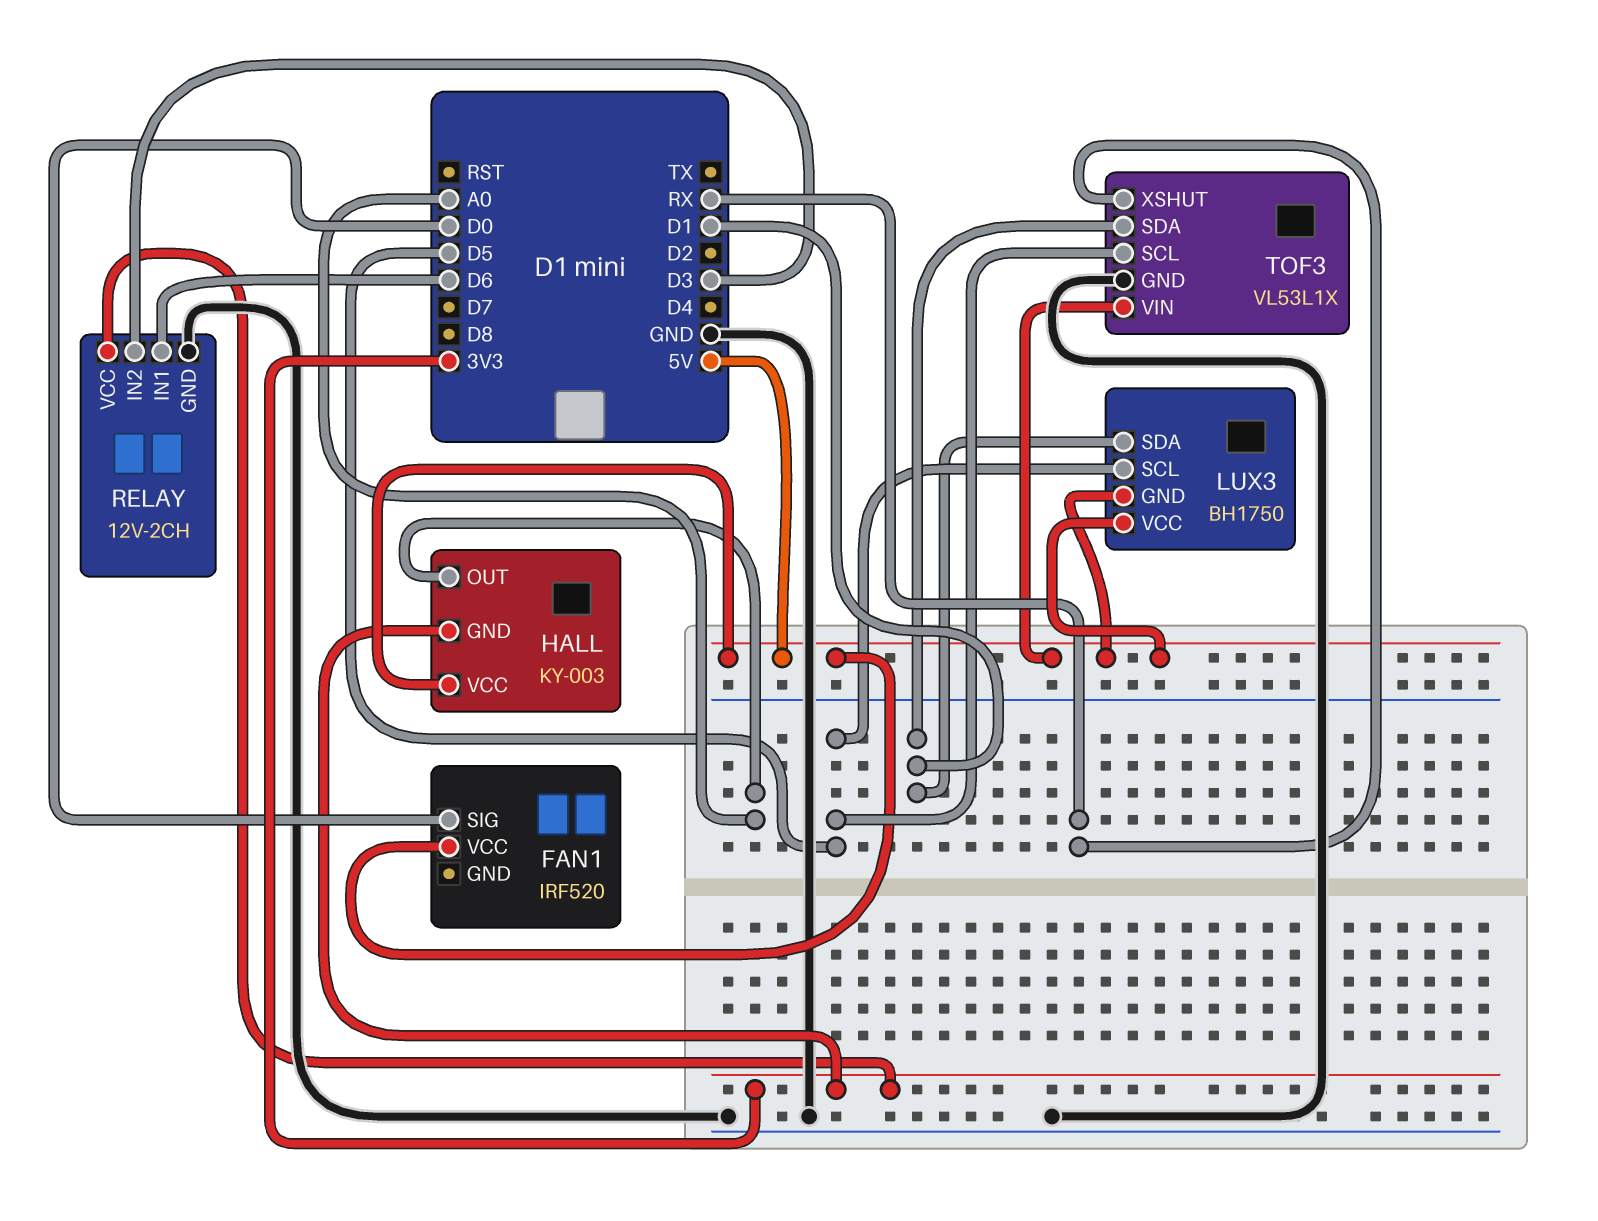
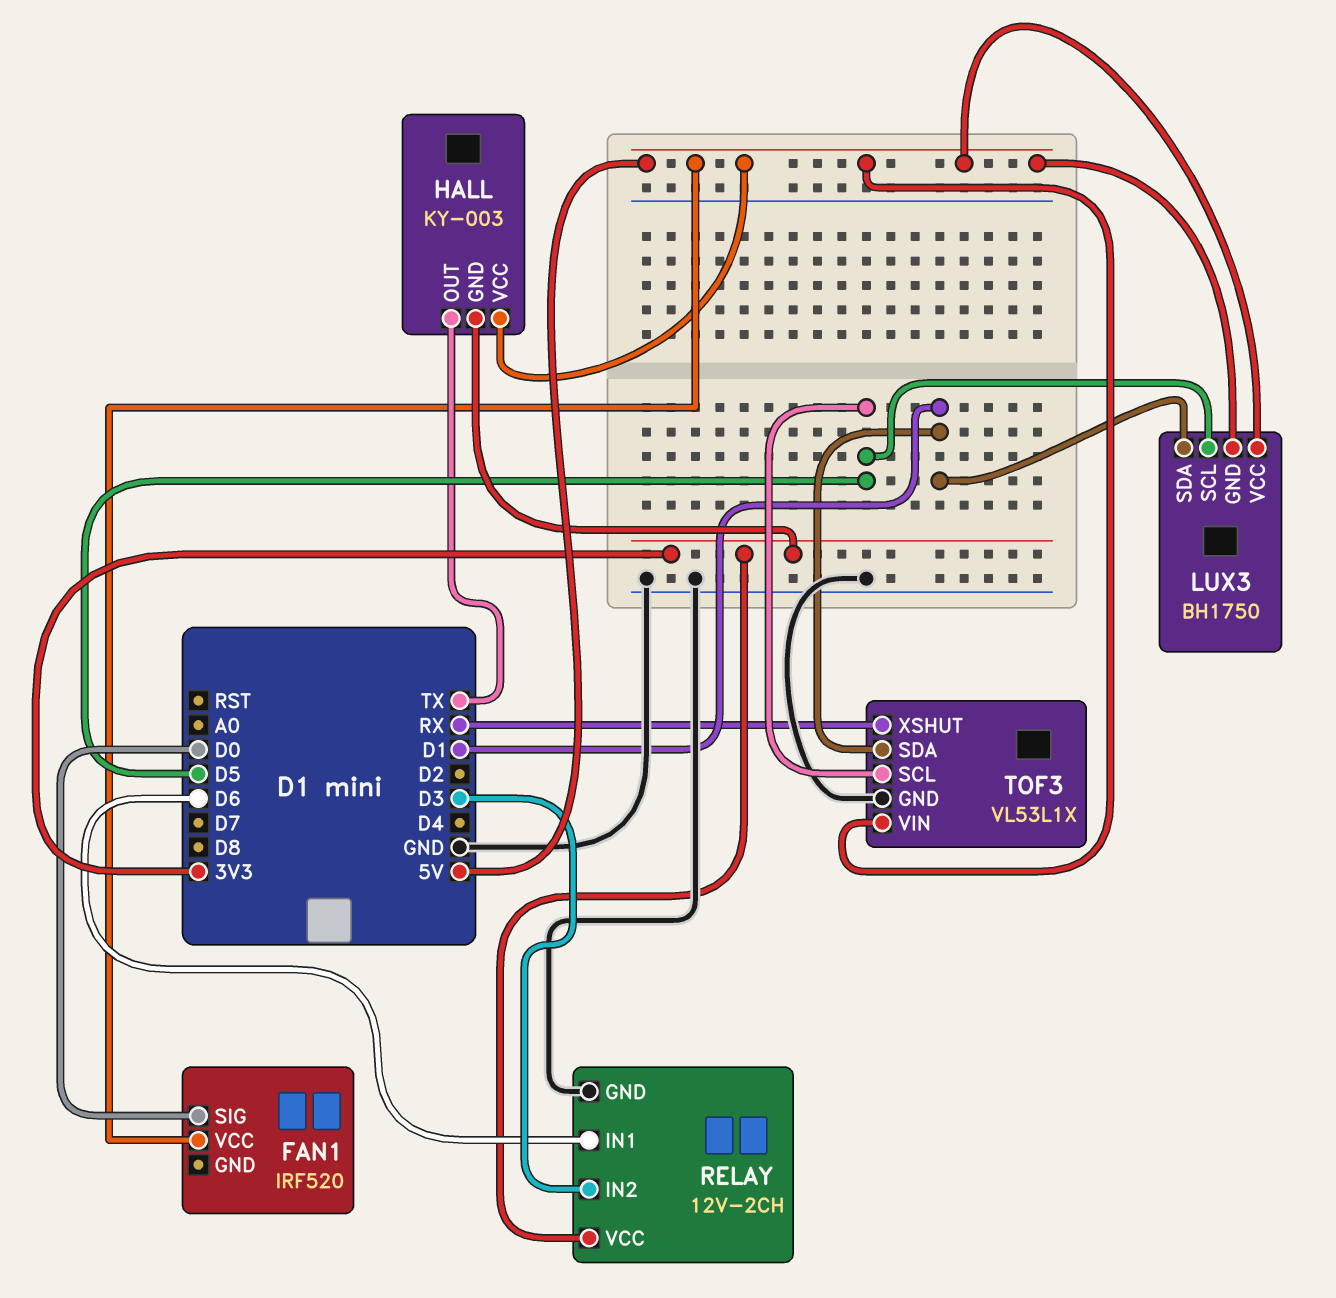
HALL pin OUT: A0 -> TX

